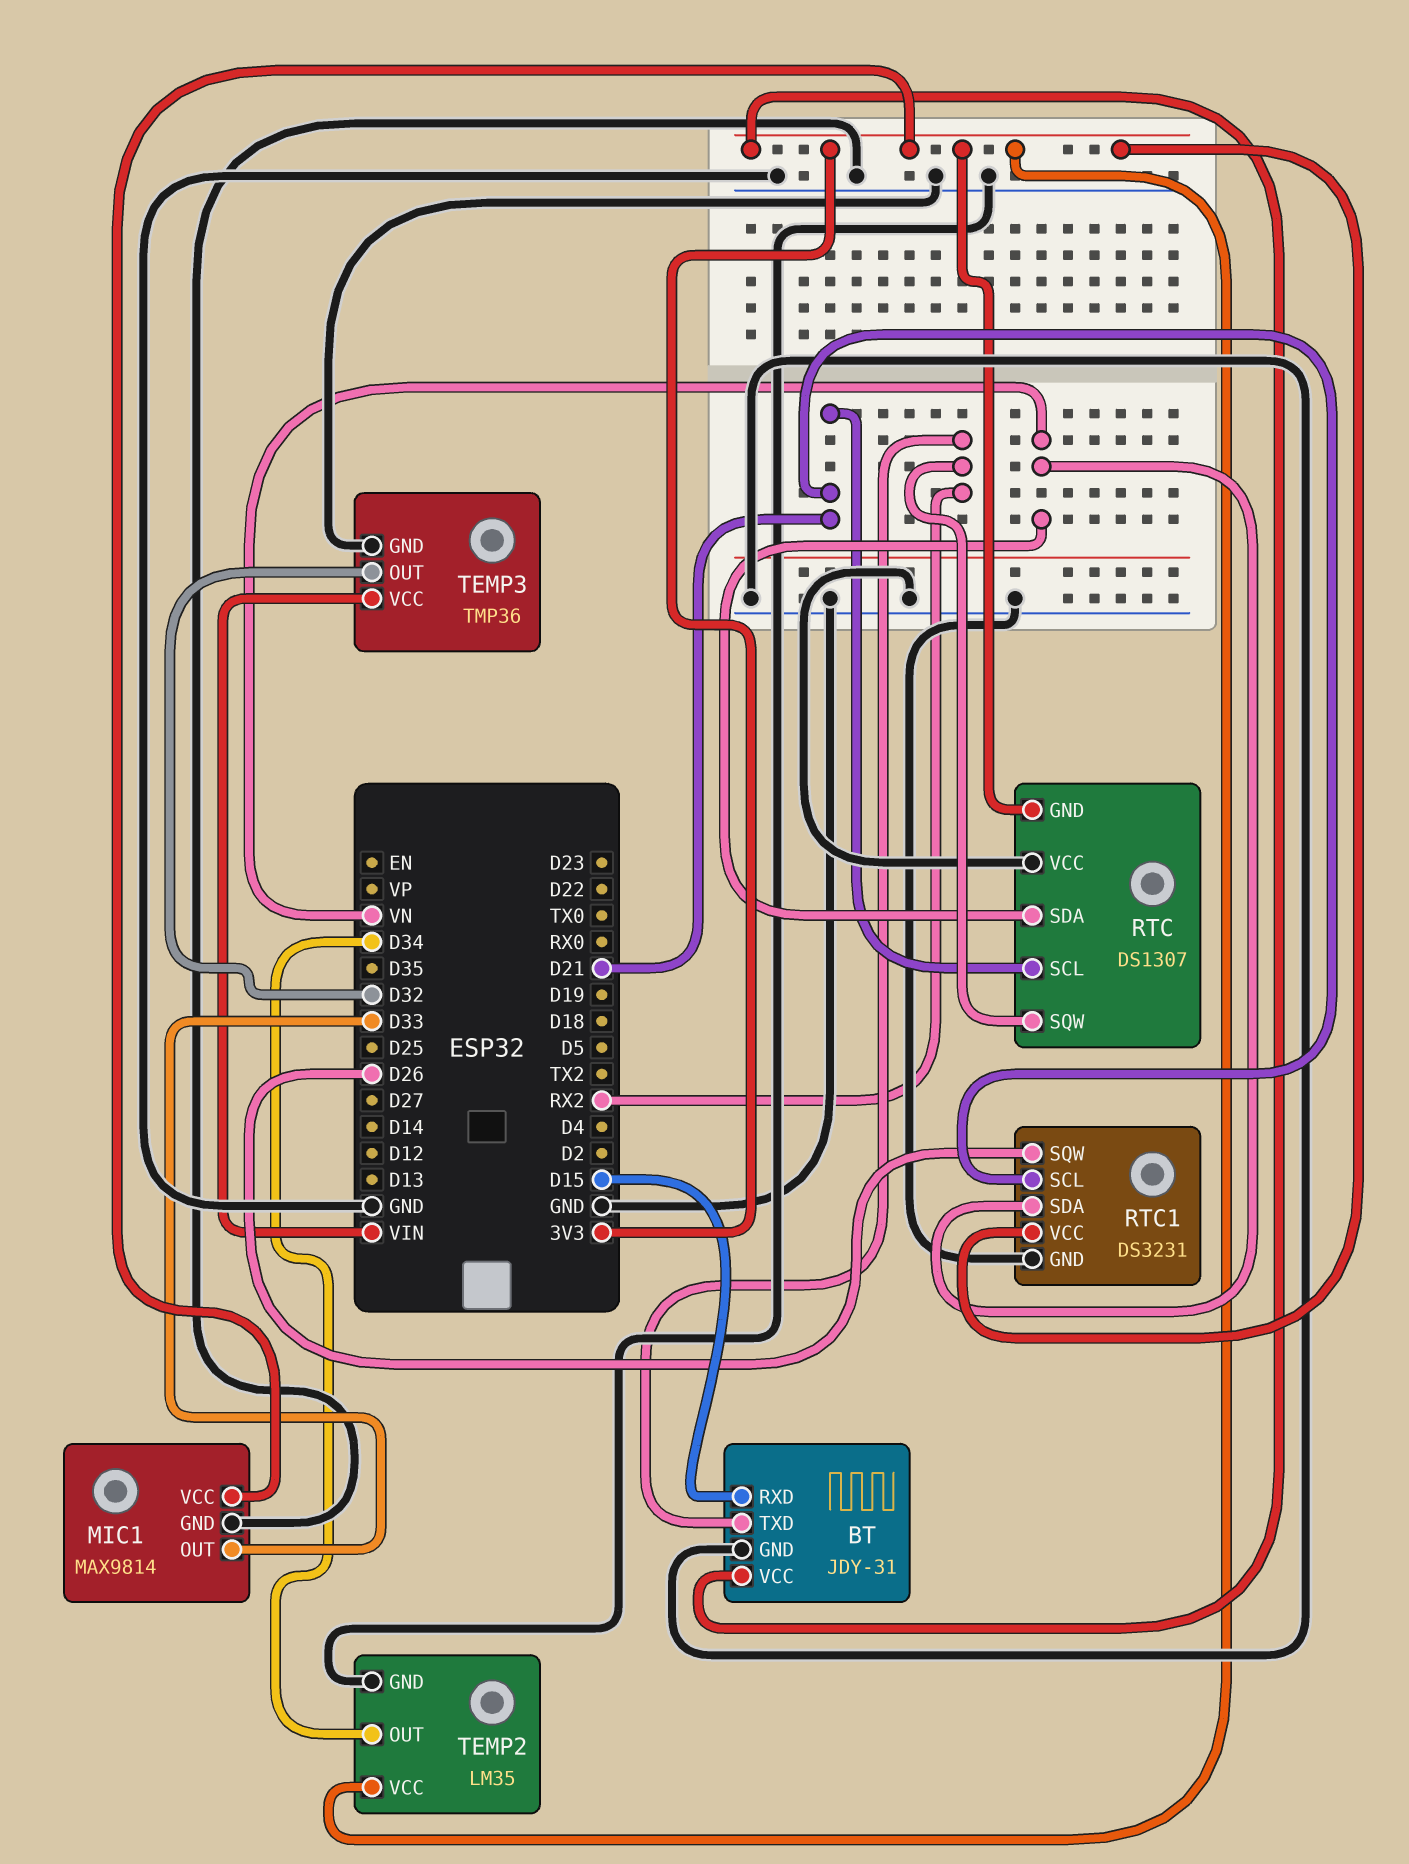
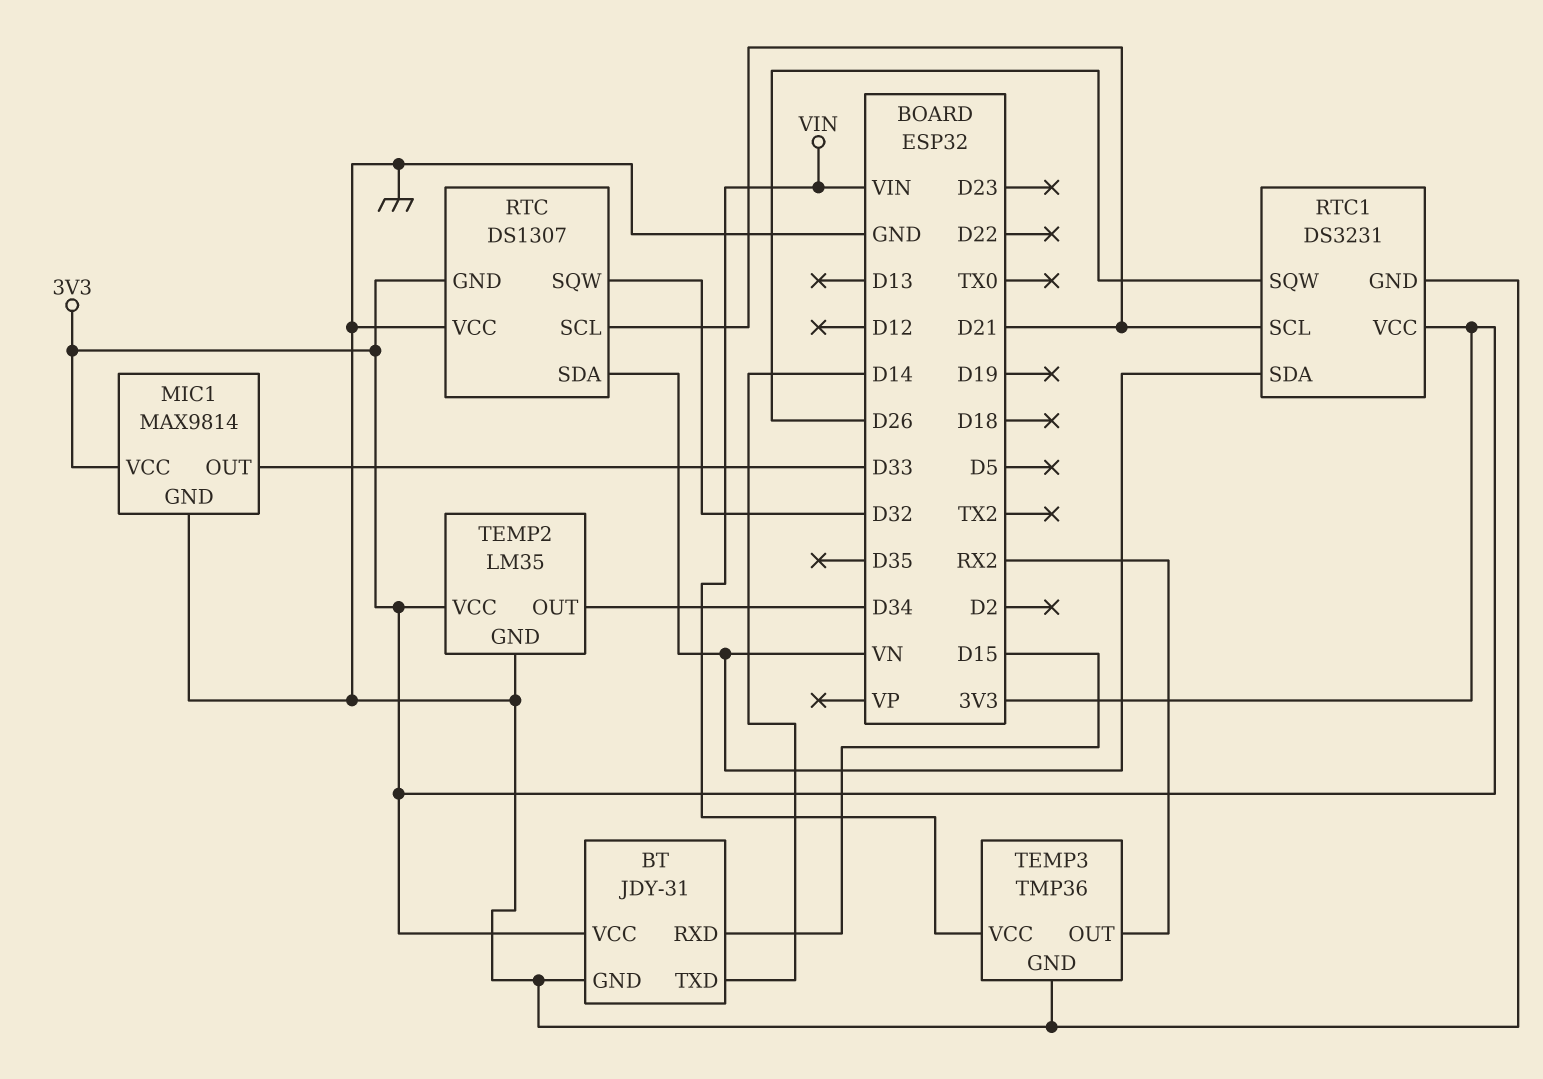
BT pin TXD: RX2 -> D14
RTC pin SQW: RX2 -> D32
TEMP3 pin OUT: D32 -> RX2

